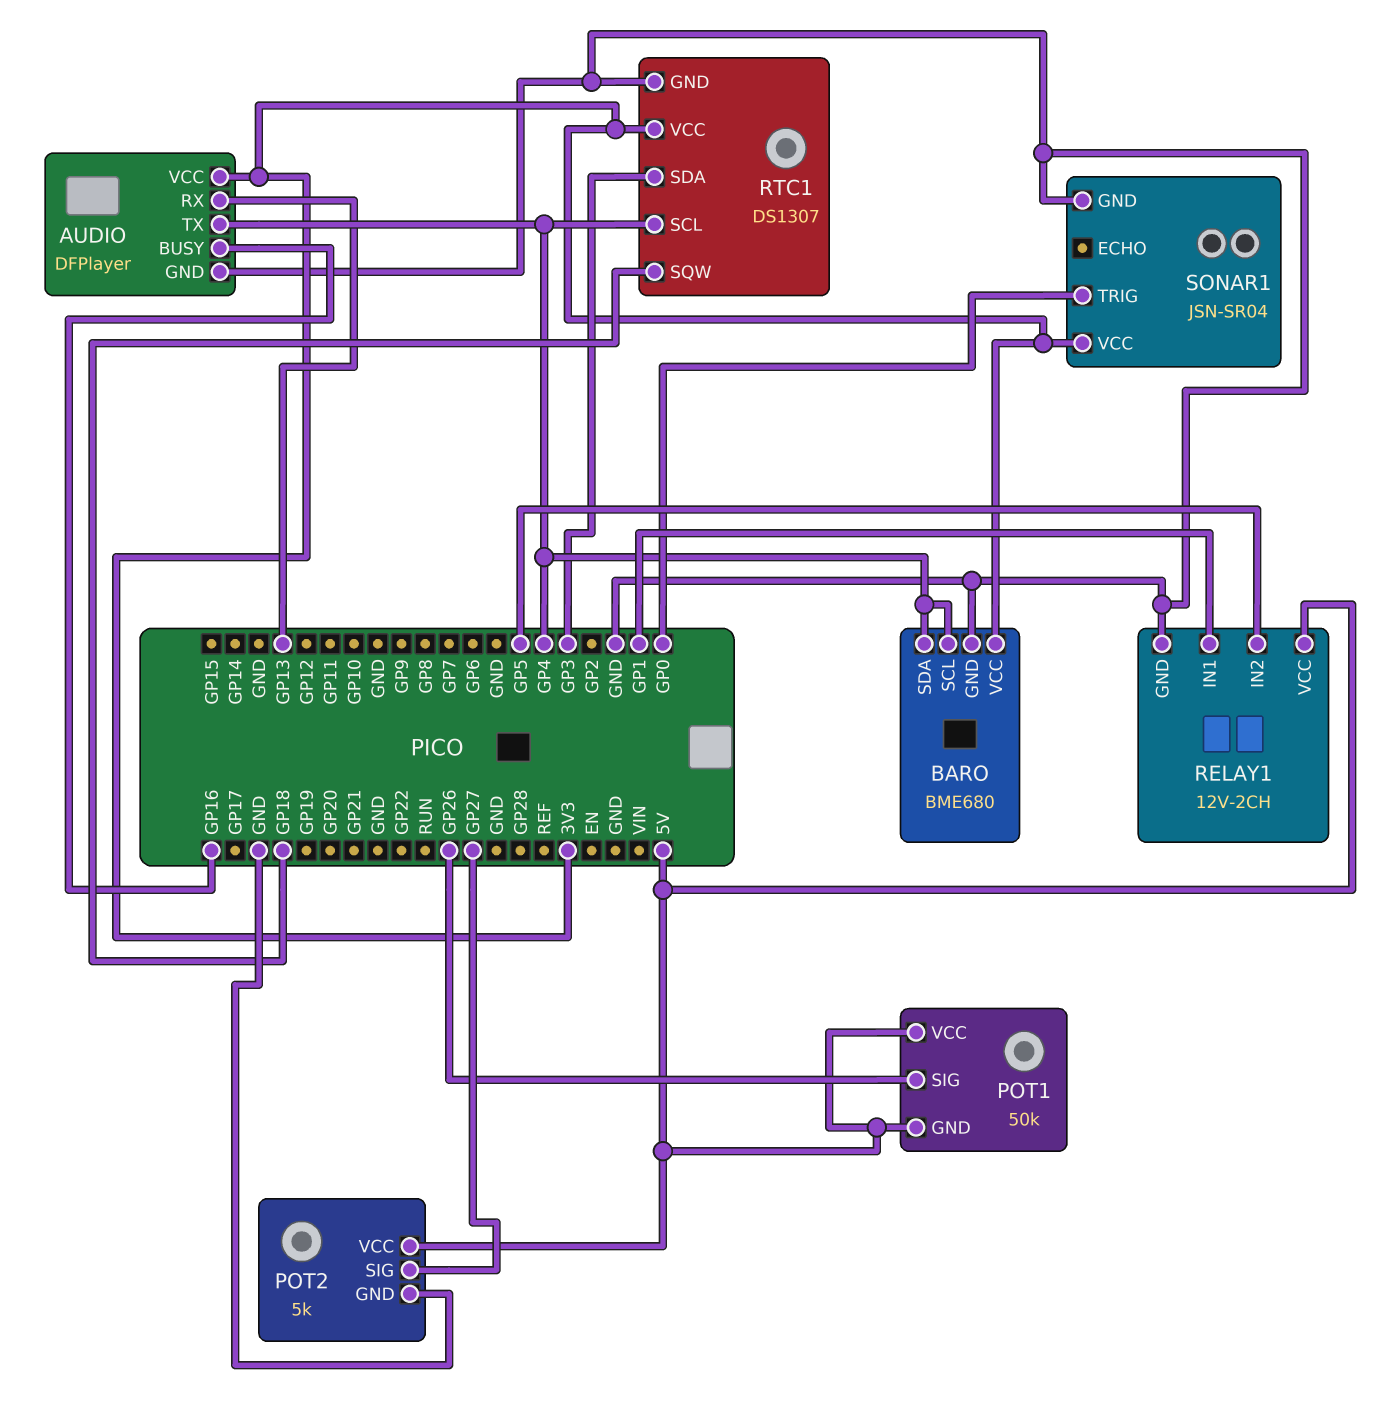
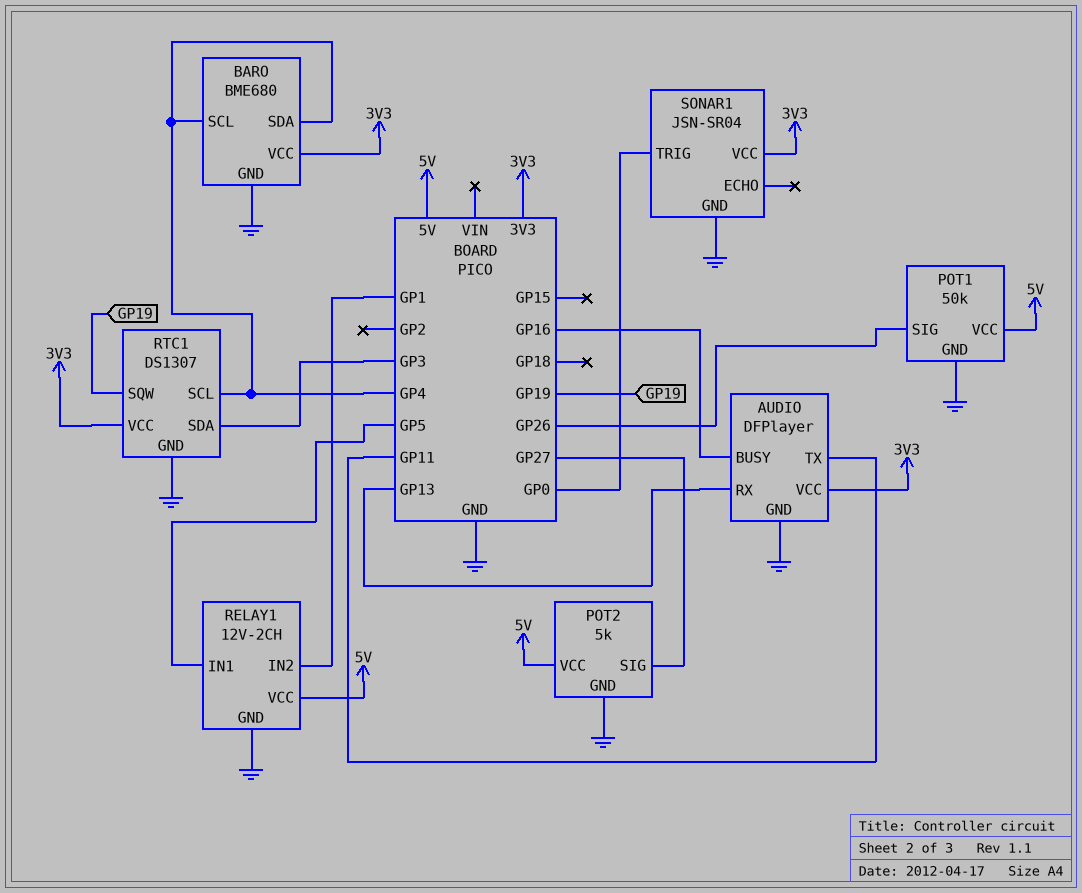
AUDIO pin TX: GP4 -> GP11
POT1 pin GND: 5V -> GND
RELAY1 pin IN1: GP1 -> GP5
RELAY1 pin IN2: GP5 -> GP1
RTC1 pin SQW: GP18 -> GP19

